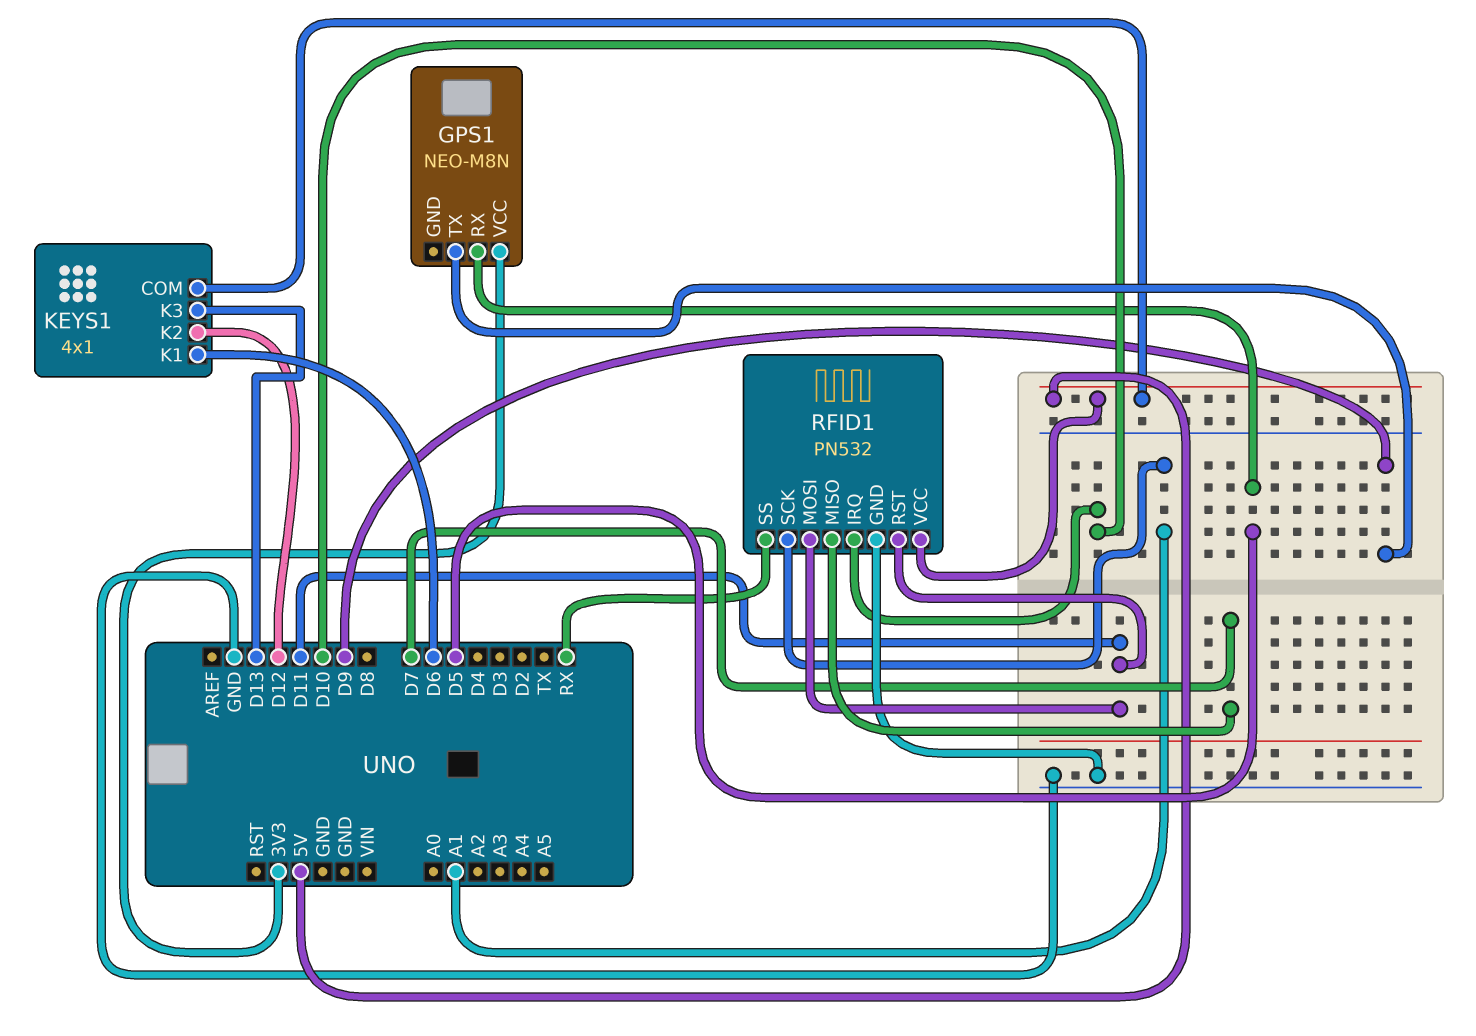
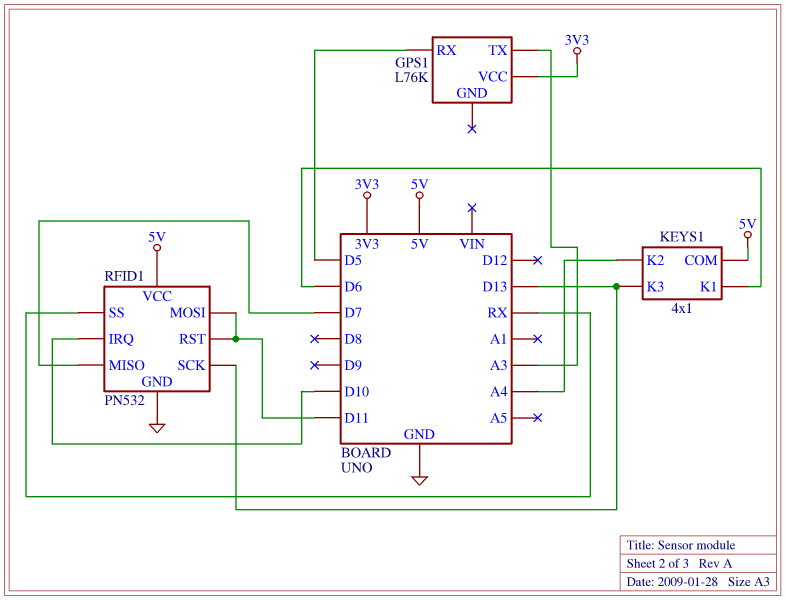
GPS1: NEO-M8N -> L76K
GPS1 pin TX: D9 -> A3
KEYS1 pin K2: D12 -> A4
RFID1 pin SCK: A1 -> D13

